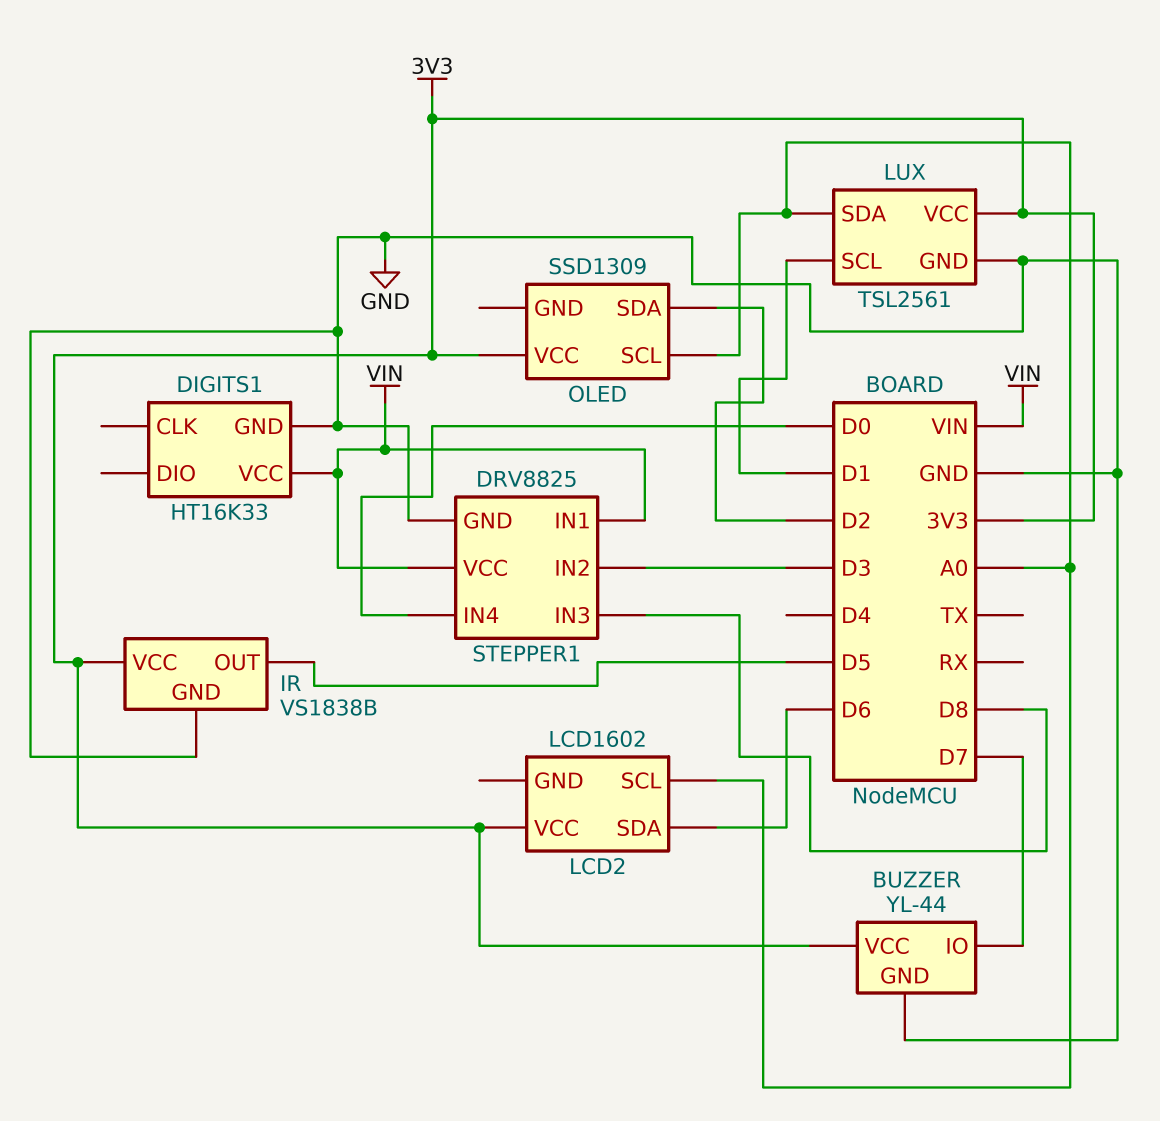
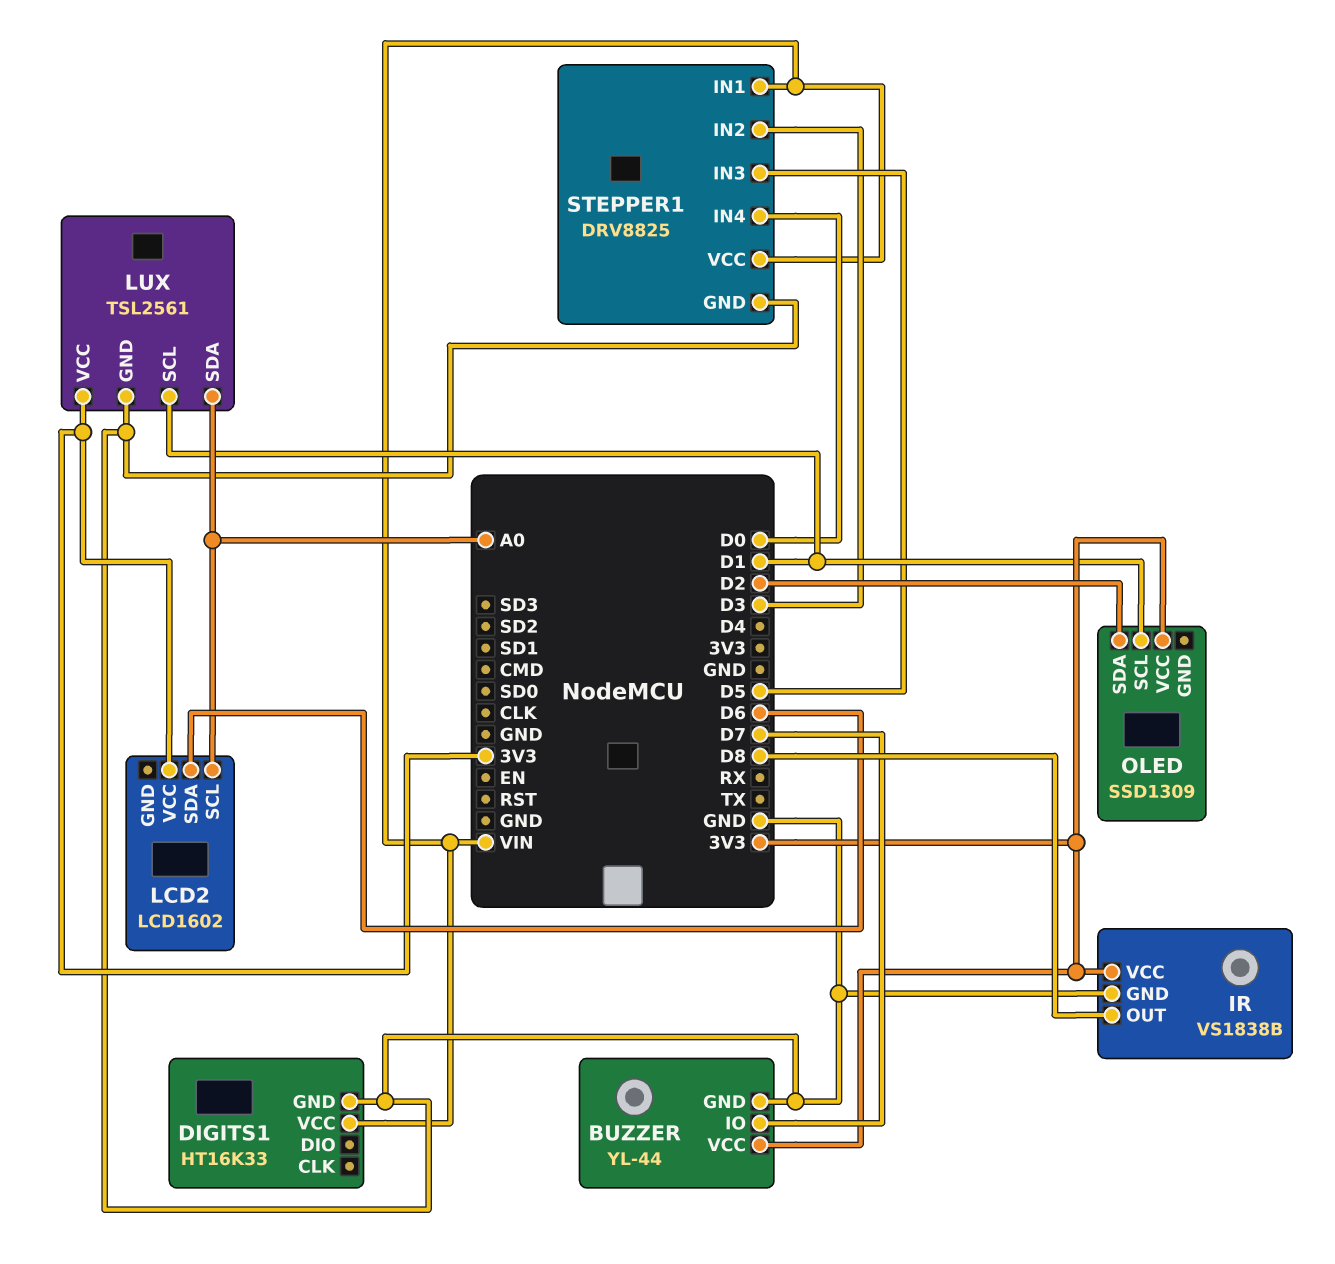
IR pin OUT: D5 -> D8
OLED pin SCL: A0 -> D1
STEPPER1 pin IN3: D8 -> D5

